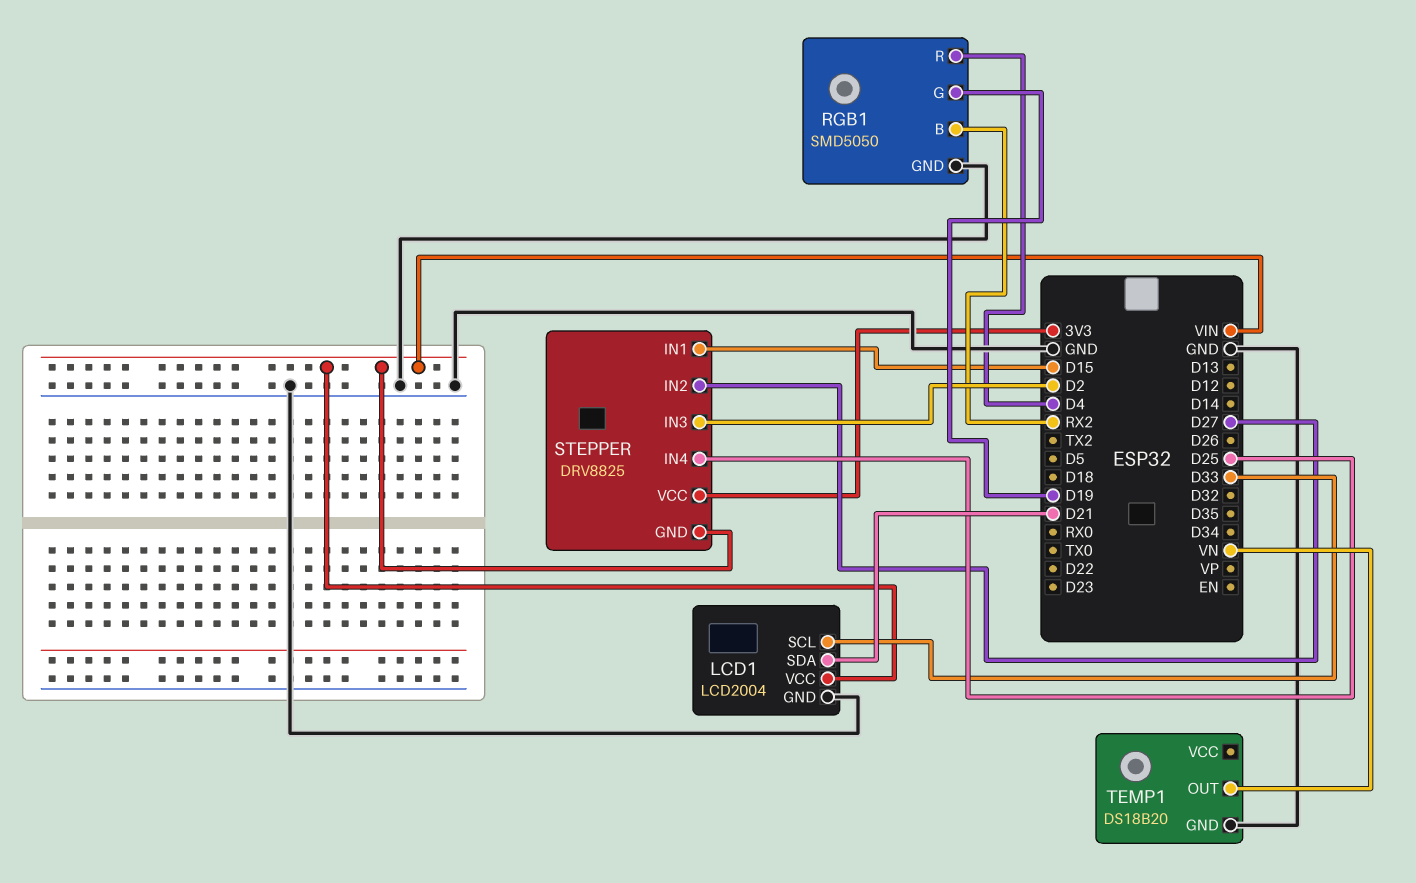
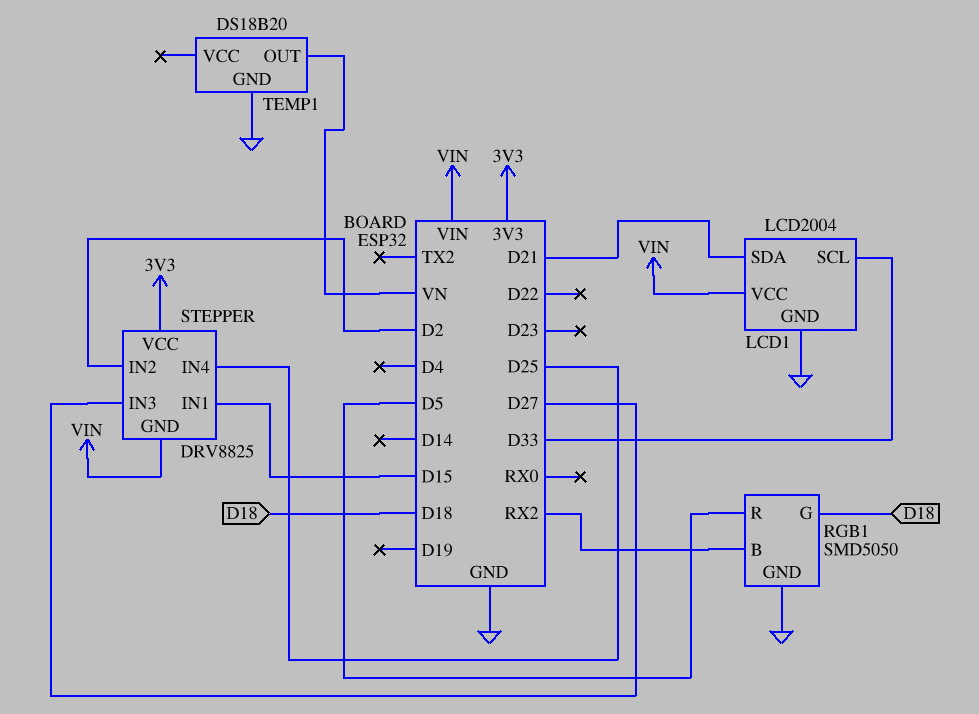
RGB1 pin G: D19 -> D18
RGB1 pin R: D4 -> D5
STEPPER pin IN2: D27 -> D2
STEPPER pin IN3: D2 -> D27

